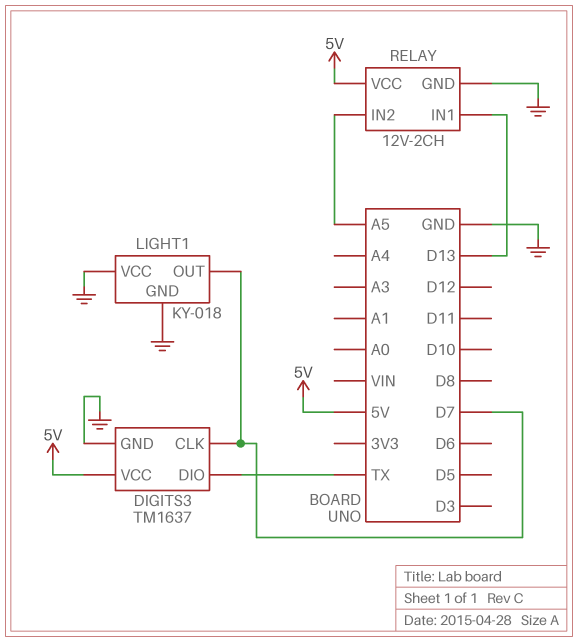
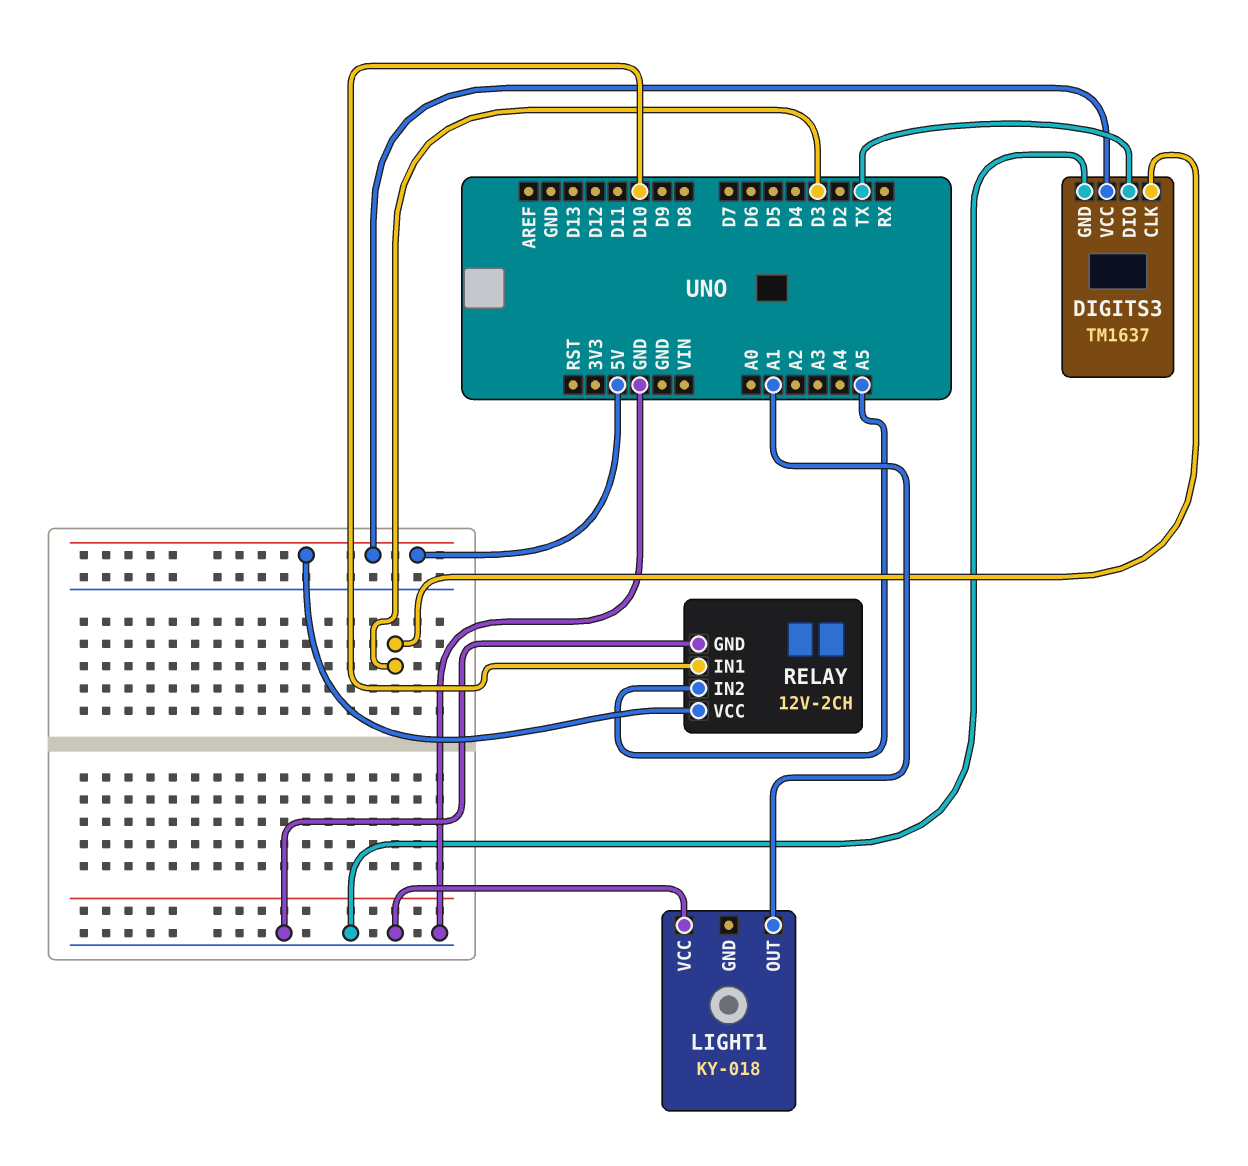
DIGITS3 pin CLK: D7 -> D3
LIGHT1 pin GND: GND -> none
LIGHT1 pin OUT: D7 -> A1
RELAY pin IN1: D13 -> D10

